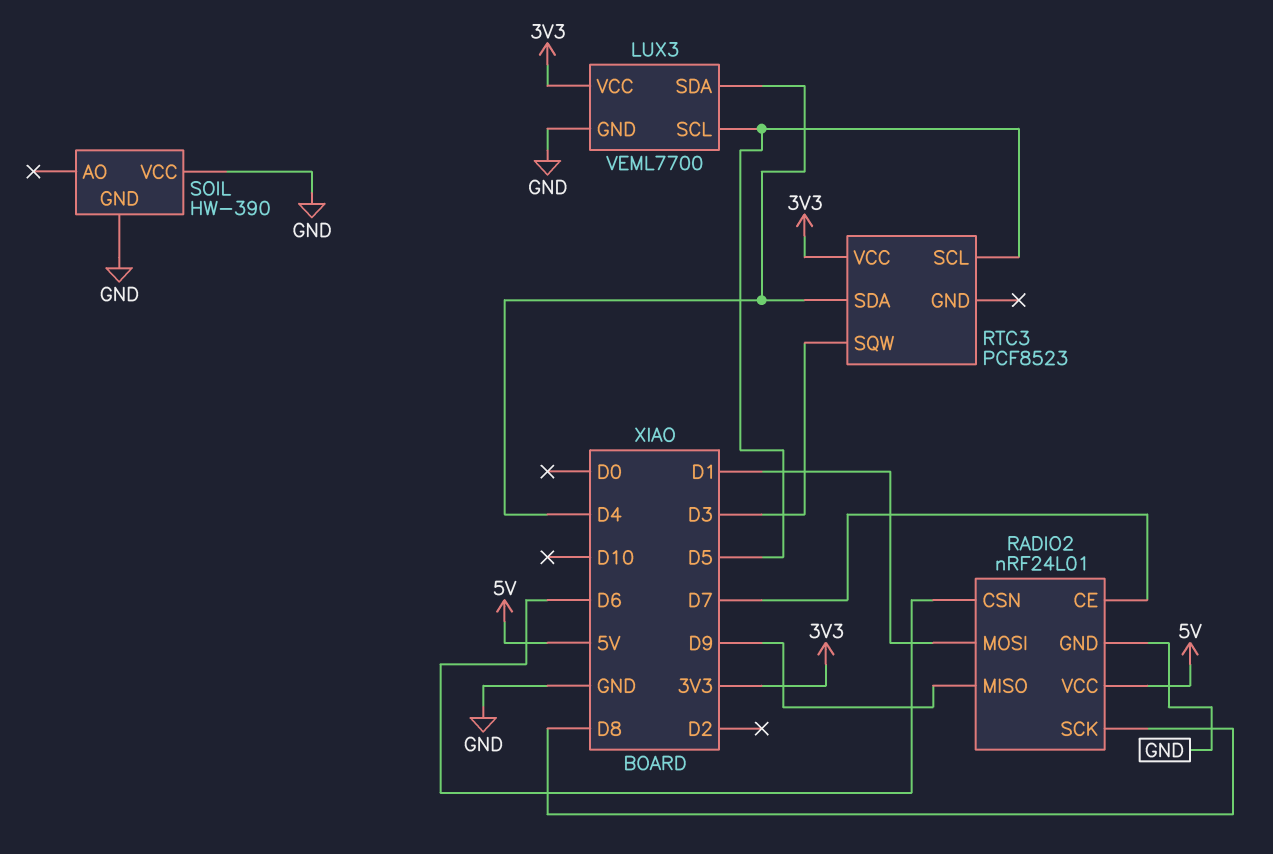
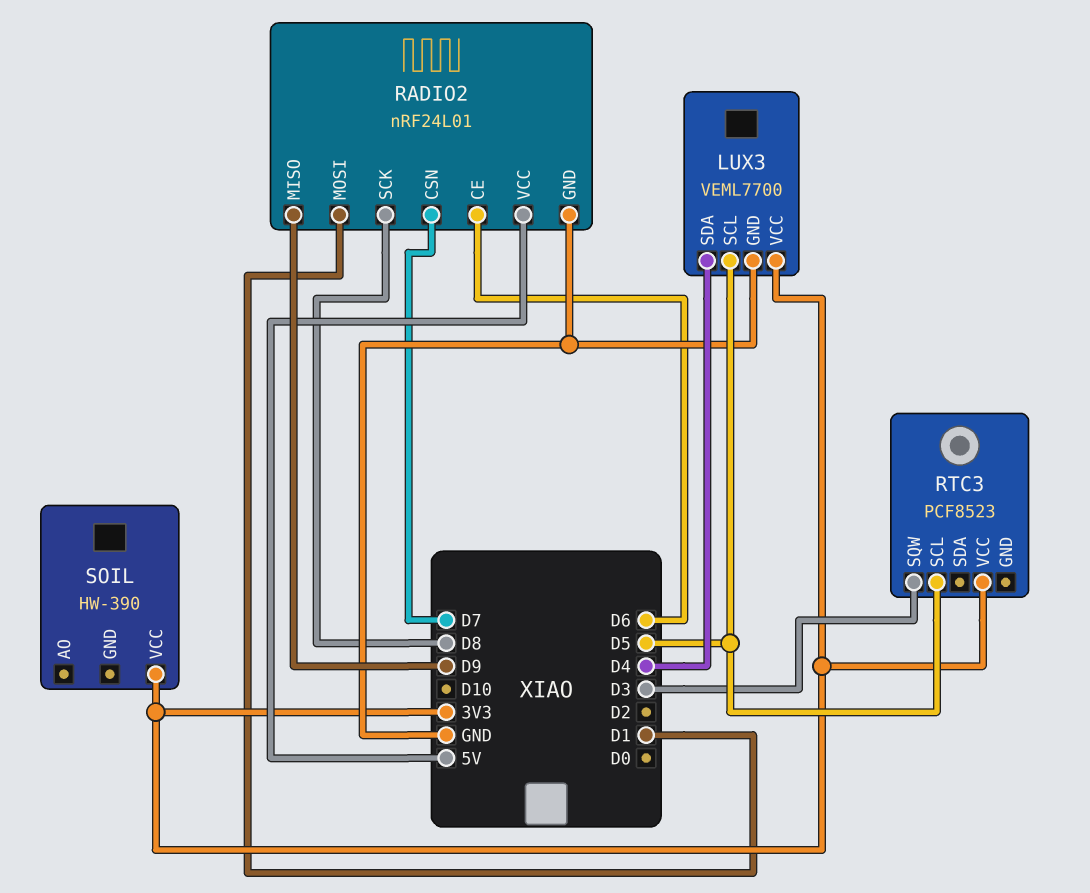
RADIO2 pin CE: D7 -> D6
RADIO2 pin CSN: D6 -> D7
RTC3 pin SDA: D4 -> none
SOIL pin GND: GND -> none
SOIL pin VCC: GND -> 3V3

